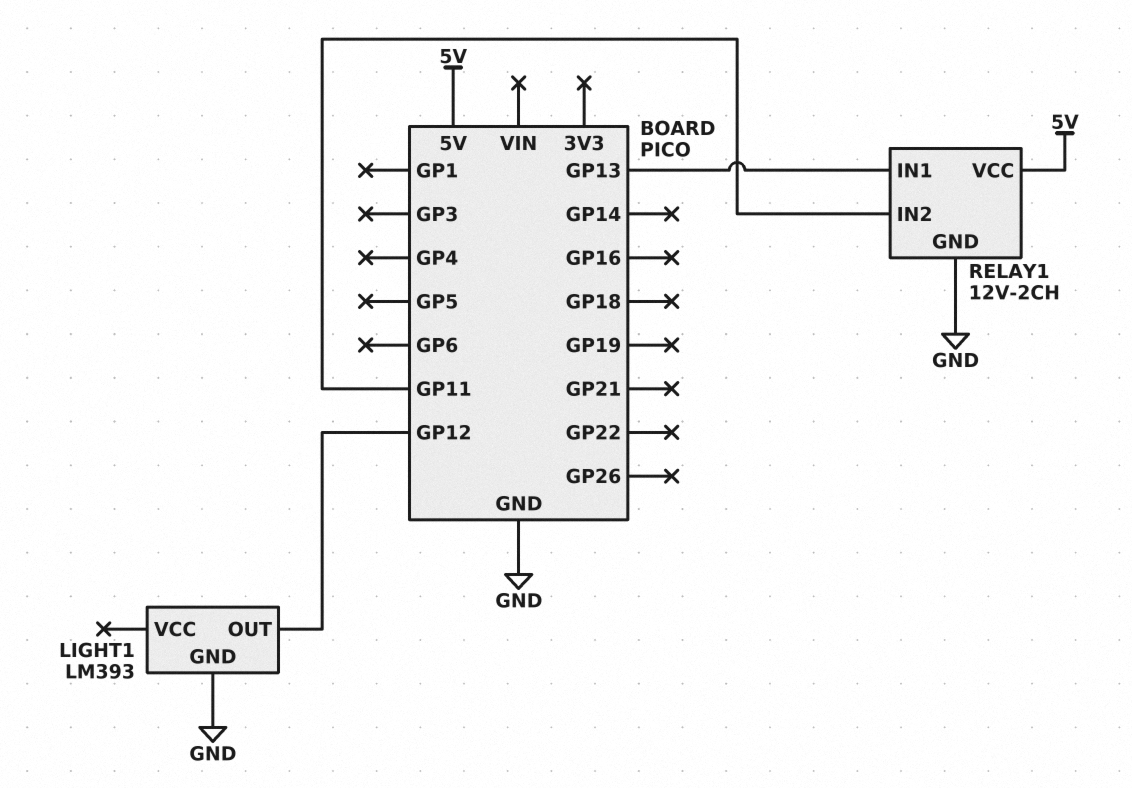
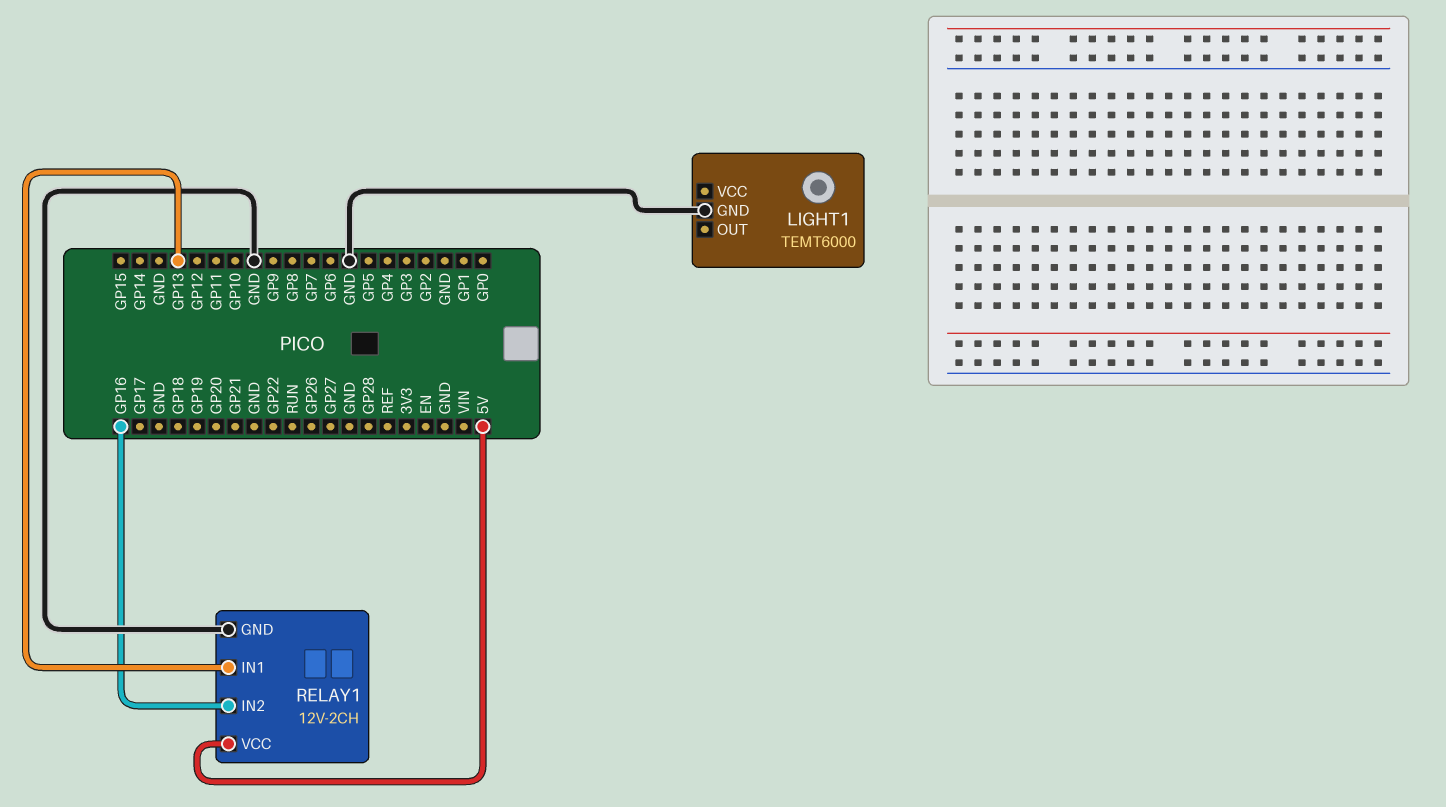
LIGHT1: LM393 -> TEMT6000
LIGHT1 pin OUT: GP12 -> none
RELAY1 pin IN2: GP11 -> GP16

